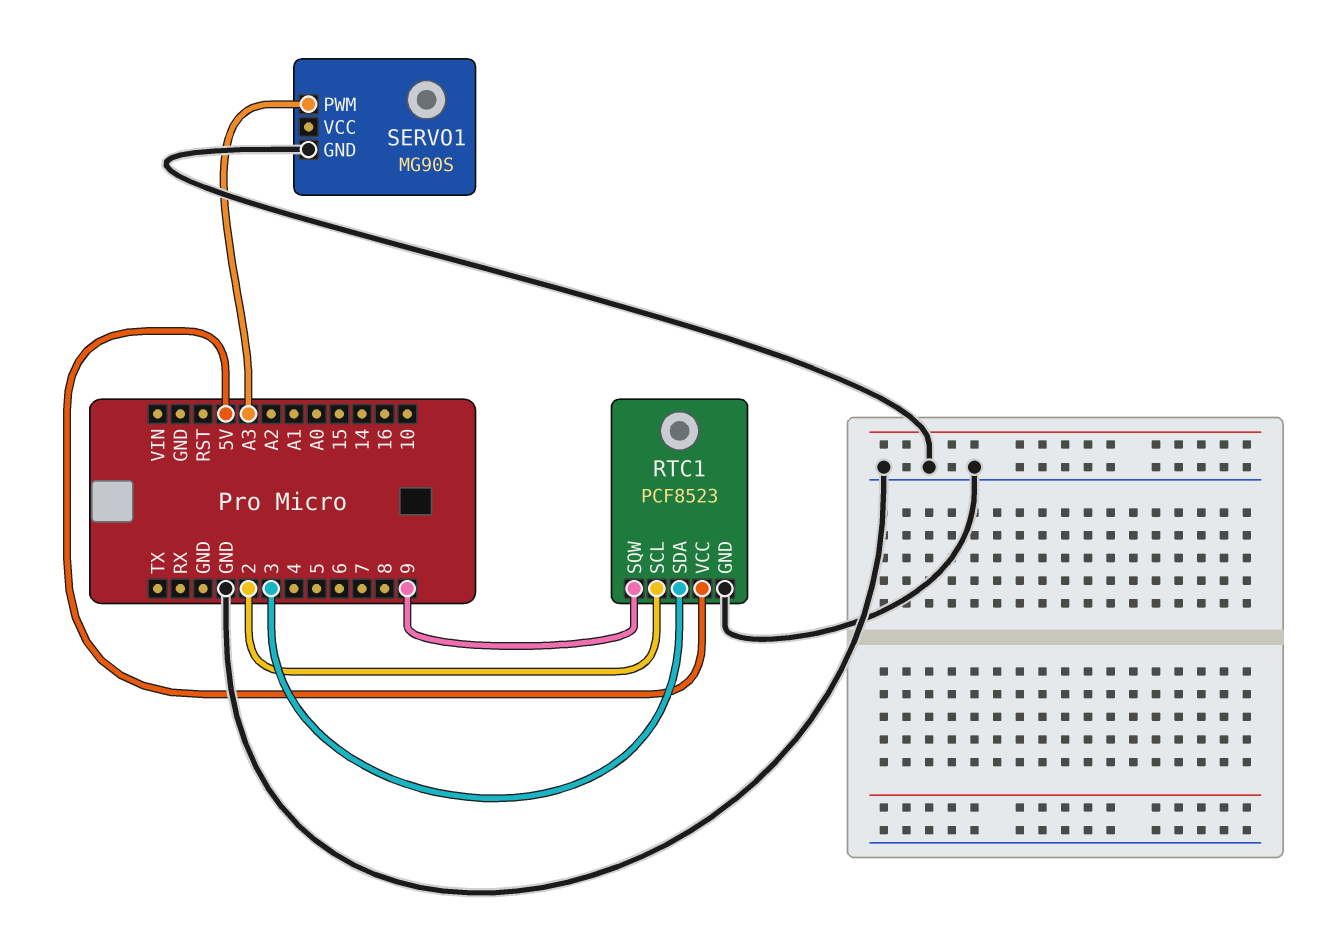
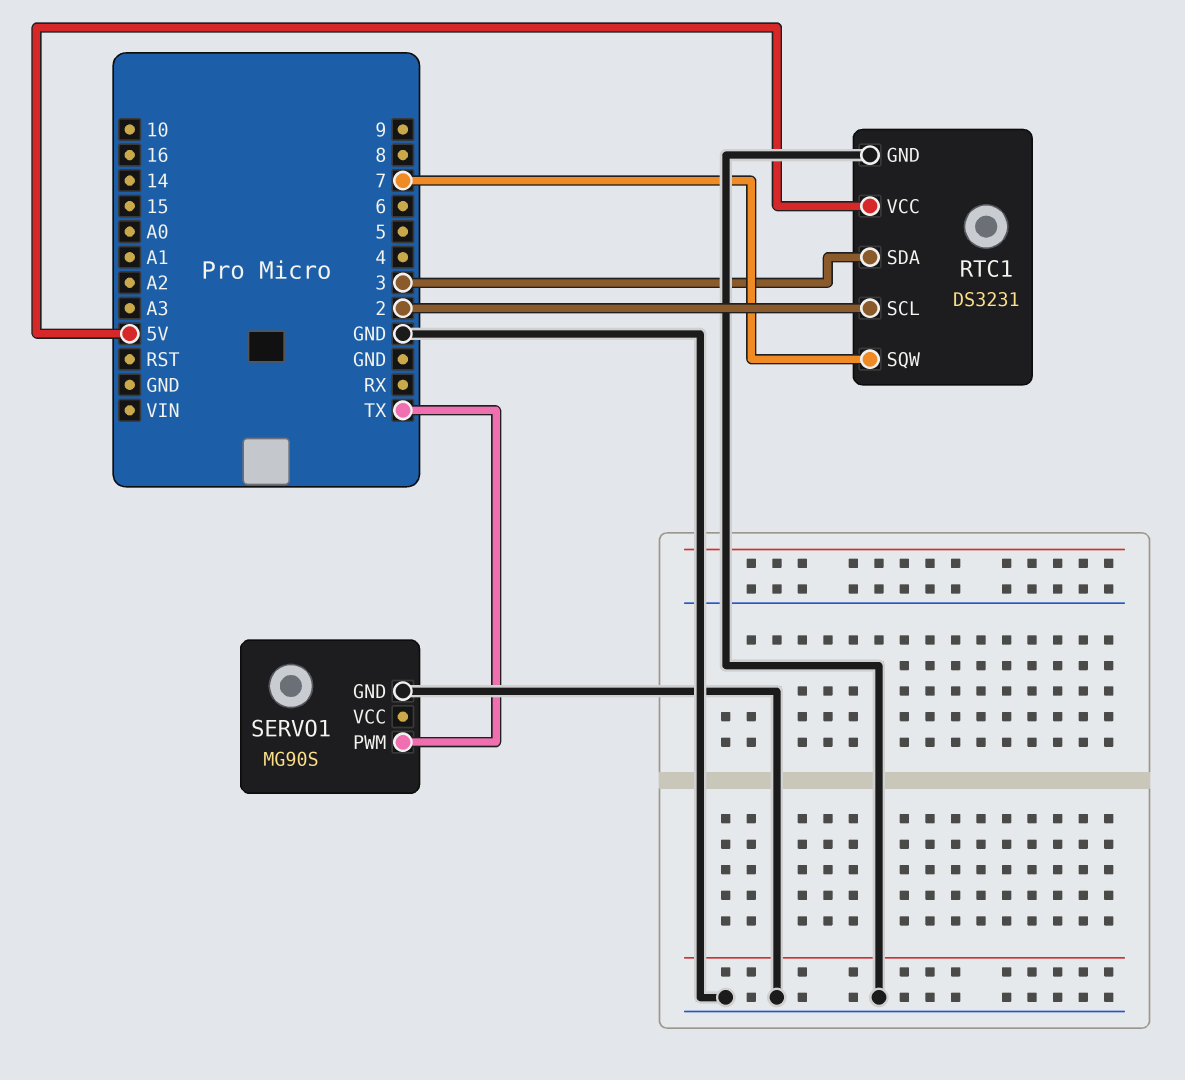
RTC1: PCF8523 -> DS3231
RTC1 pin SQW: 9 -> 7
SERVO1 pin PWM: A3 -> TX

